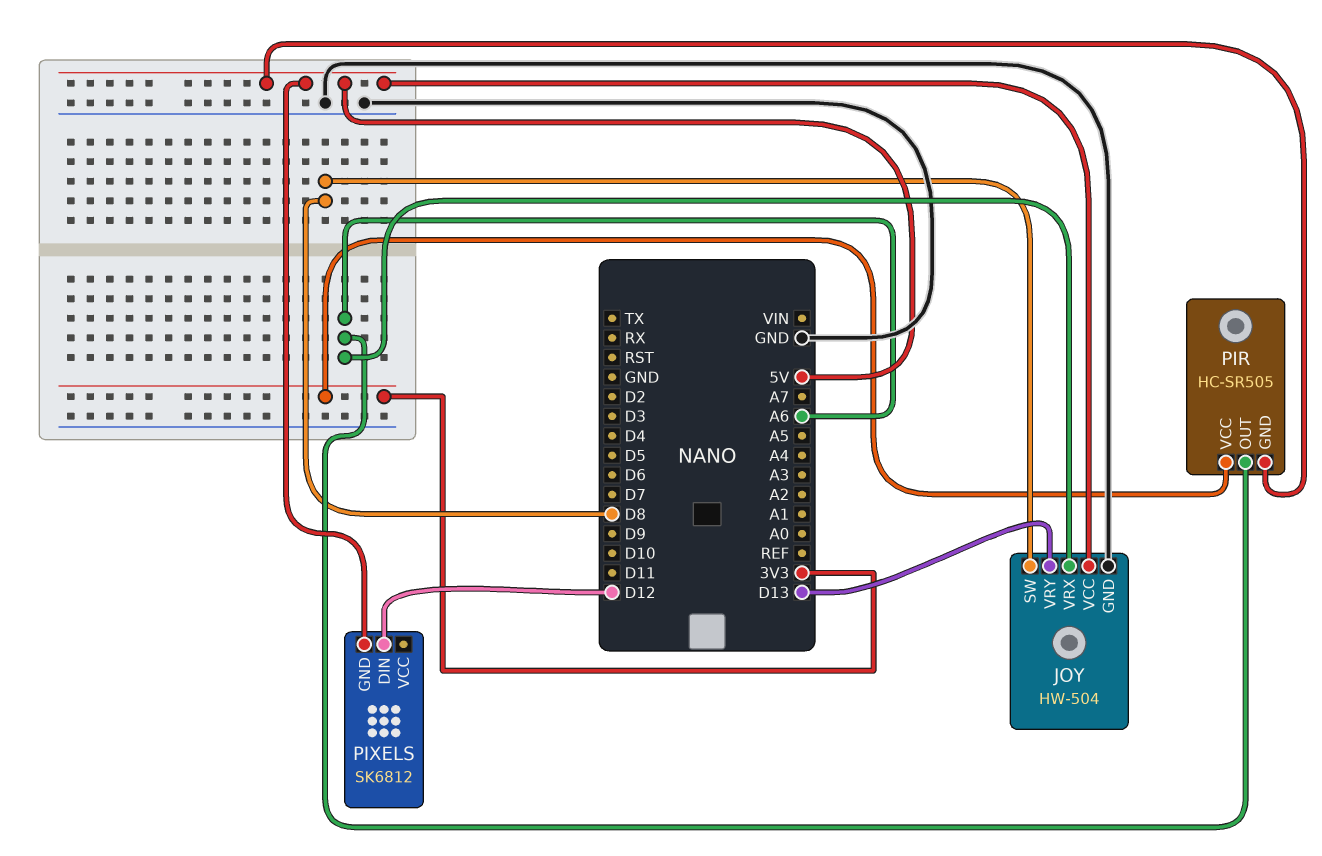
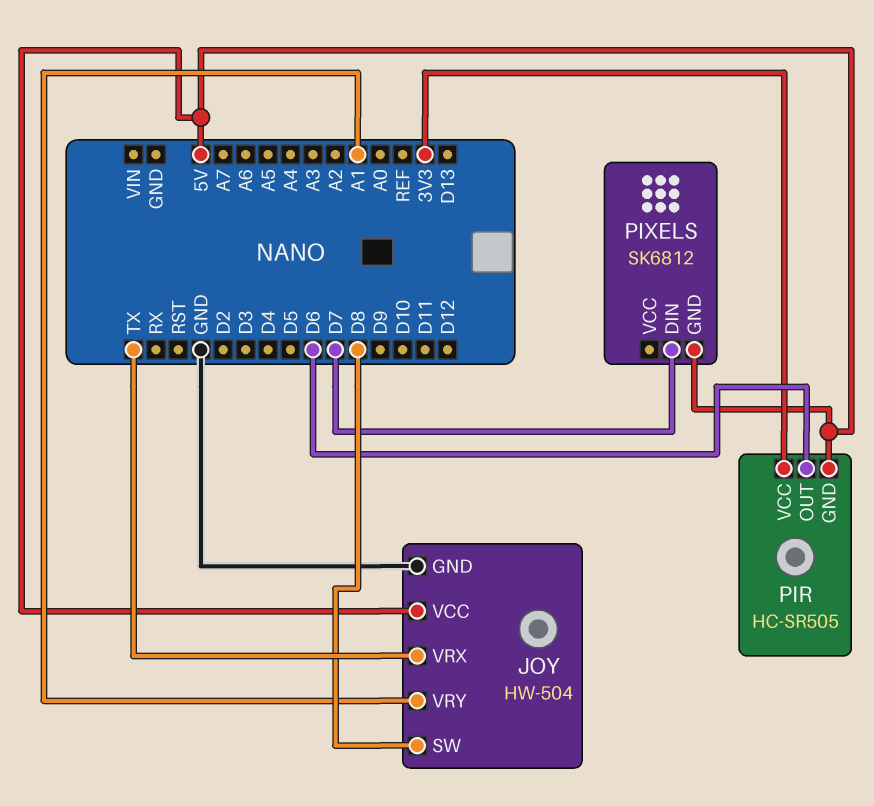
JOY pin VRX: A6 -> TX
JOY pin VRY: D13 -> A1
PIR pin OUT: A6 -> D6
PIXELS pin DIN: D12 -> D7

